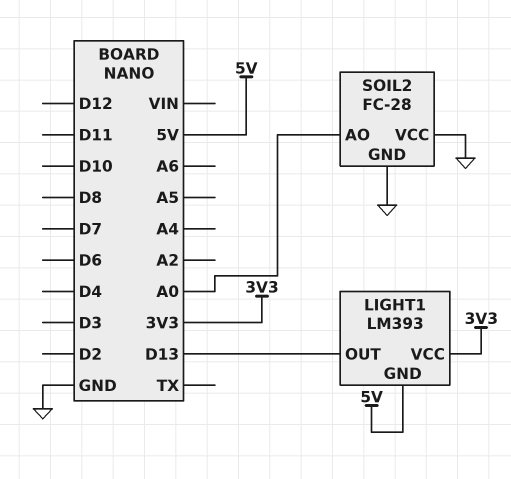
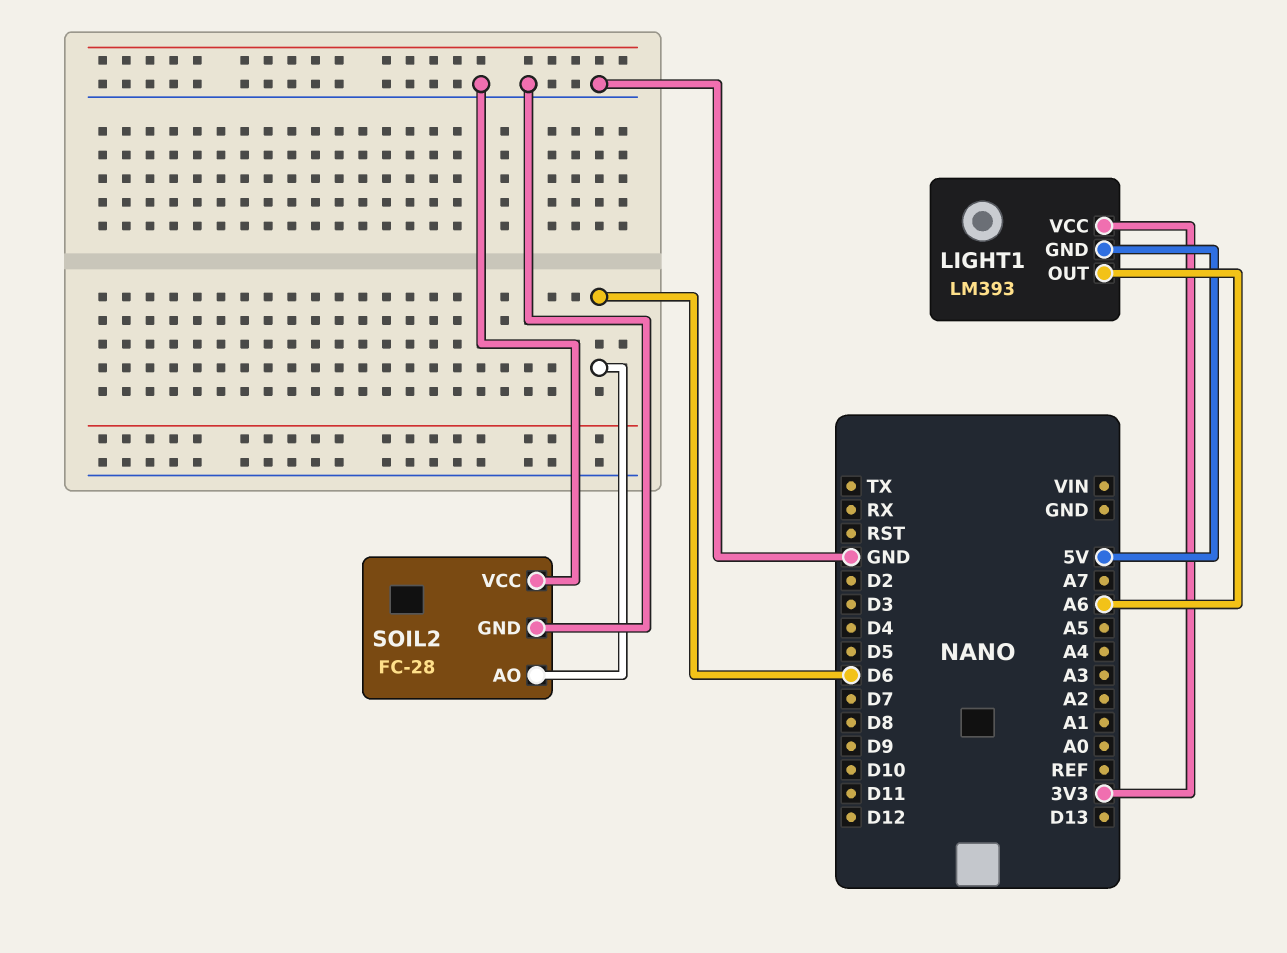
LIGHT1 pin OUT: D13 -> A6
SOIL2 pin AO: A0 -> D6

